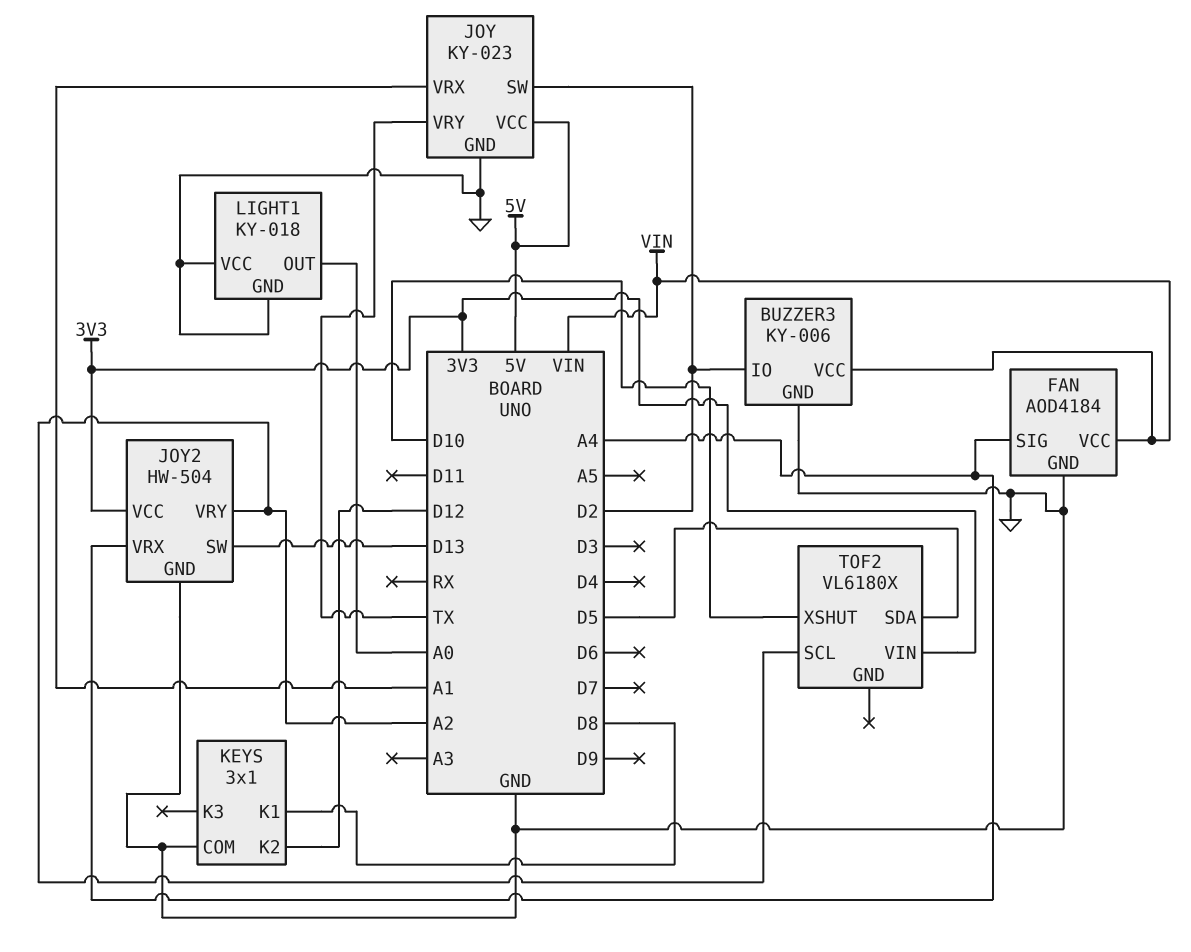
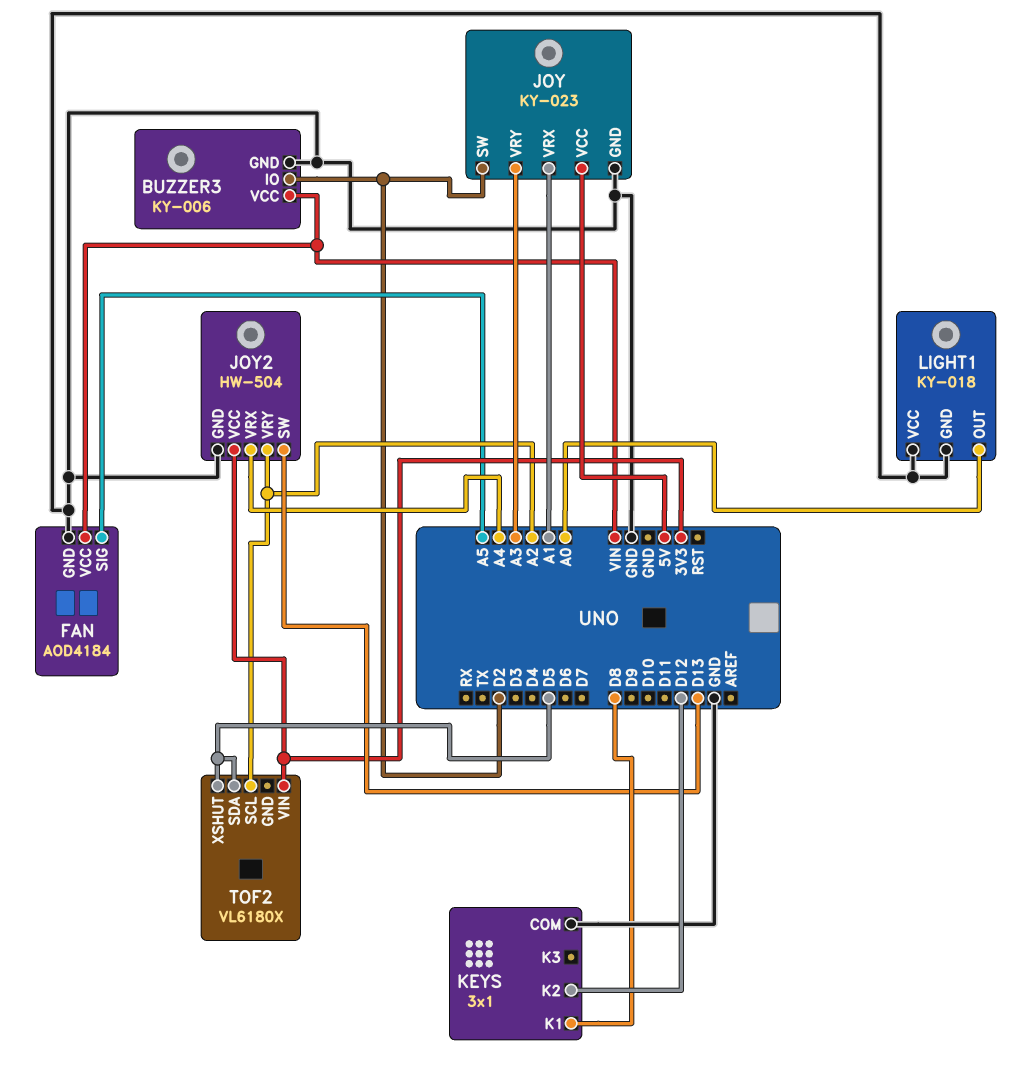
FAN pin SIG: A4 -> A5
JOY pin VRY: TX -> A3
TOF2 pin XSHUT: D10 -> D5

